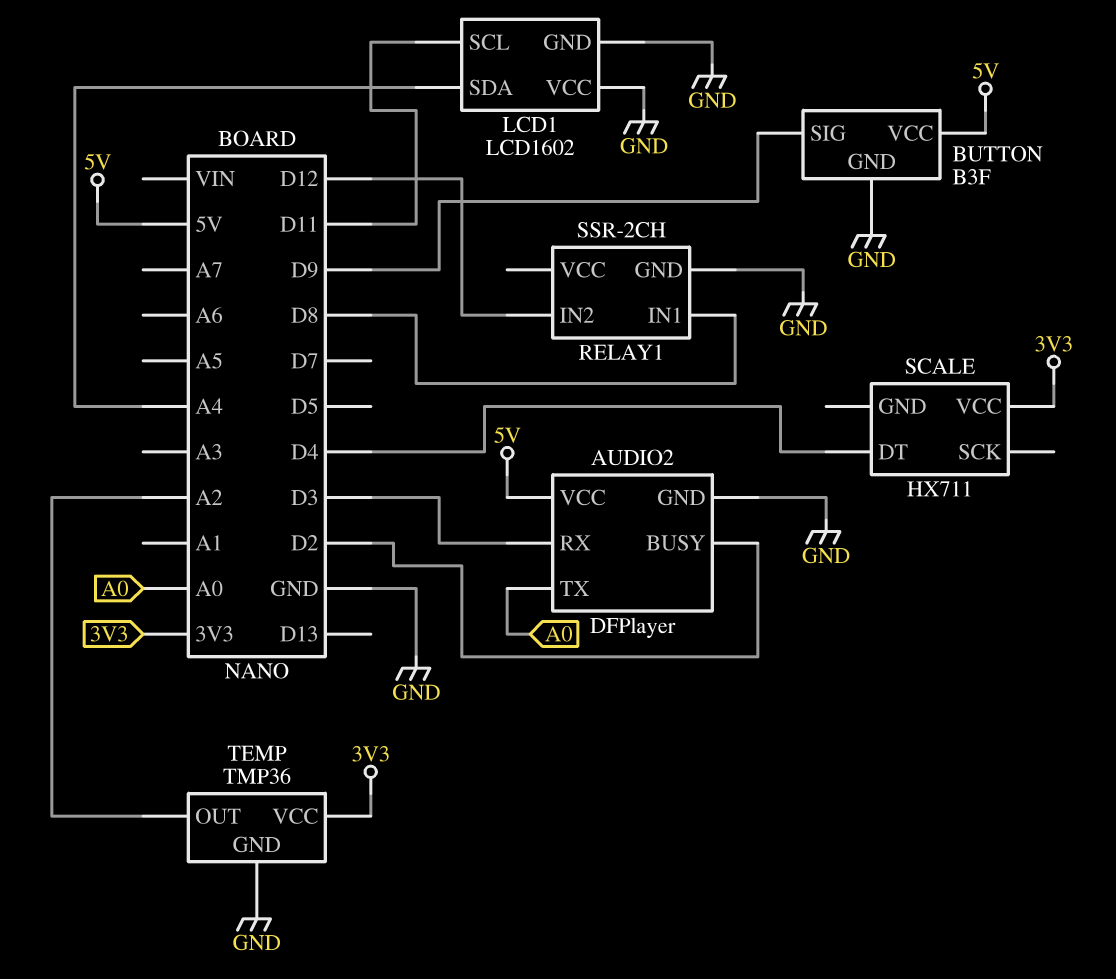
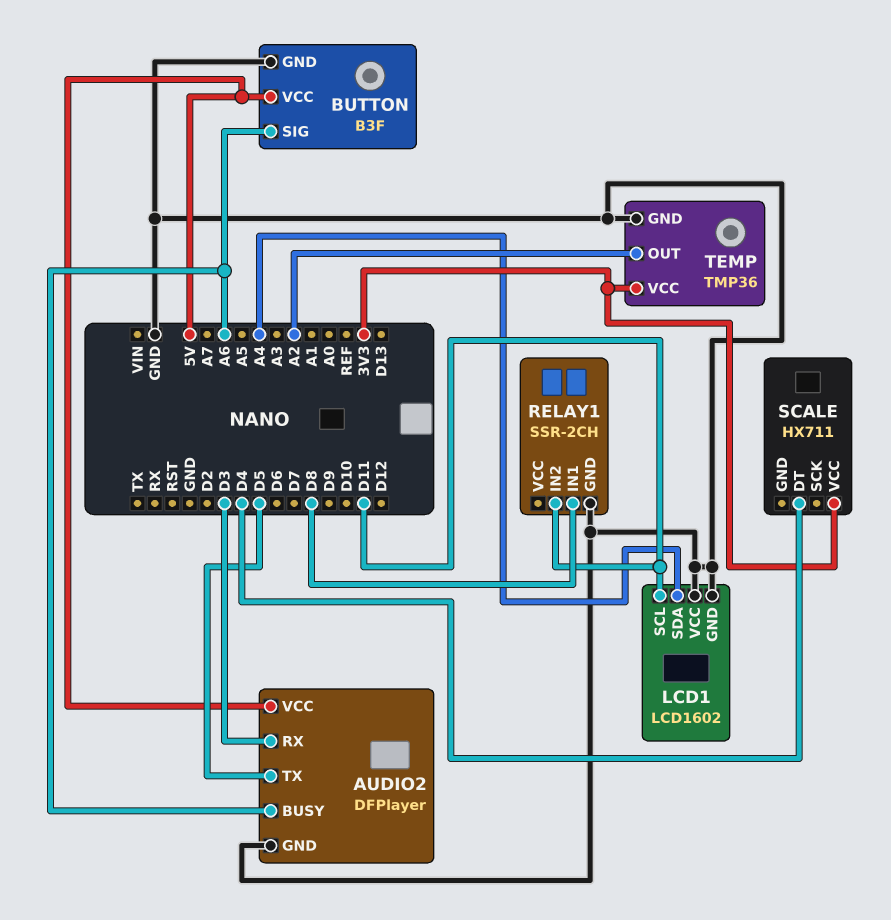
AUDIO2 pin BUSY: D2 -> A6
AUDIO2 pin TX: A0 -> D5
BUTTON pin SIG: D9 -> A6
RELAY1 pin IN2: D12 -> D11

